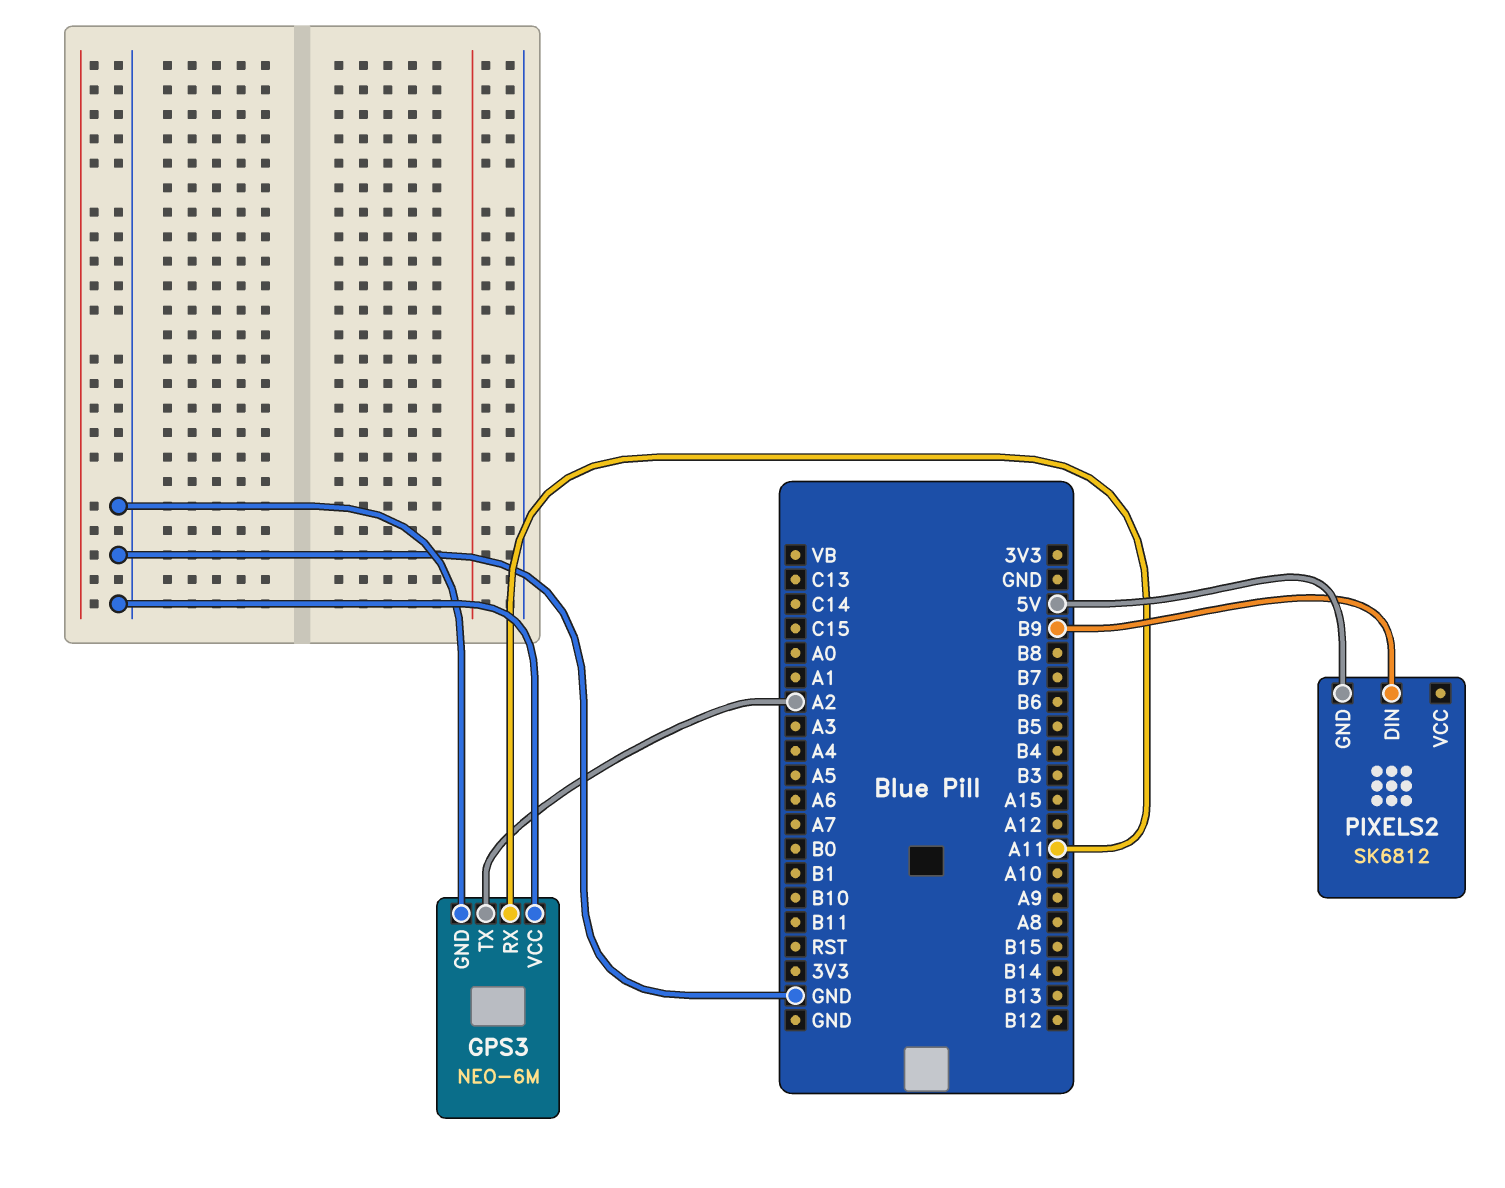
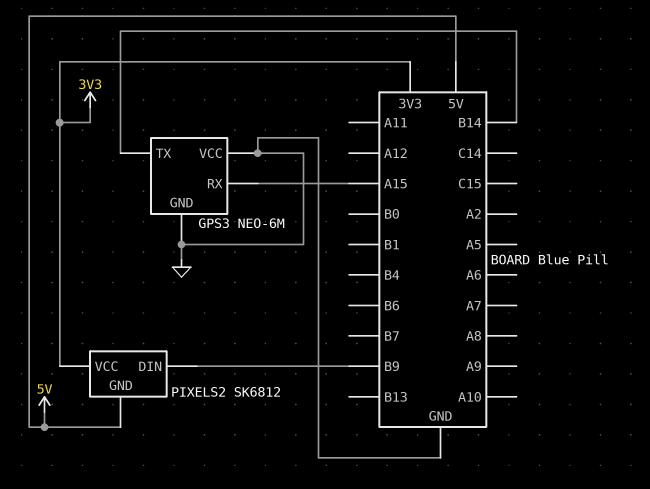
GPS3 pin RX: A11 -> A15
GPS3 pin TX: A2 -> B14
PIXELS2 pin VCC: none -> 3V3

